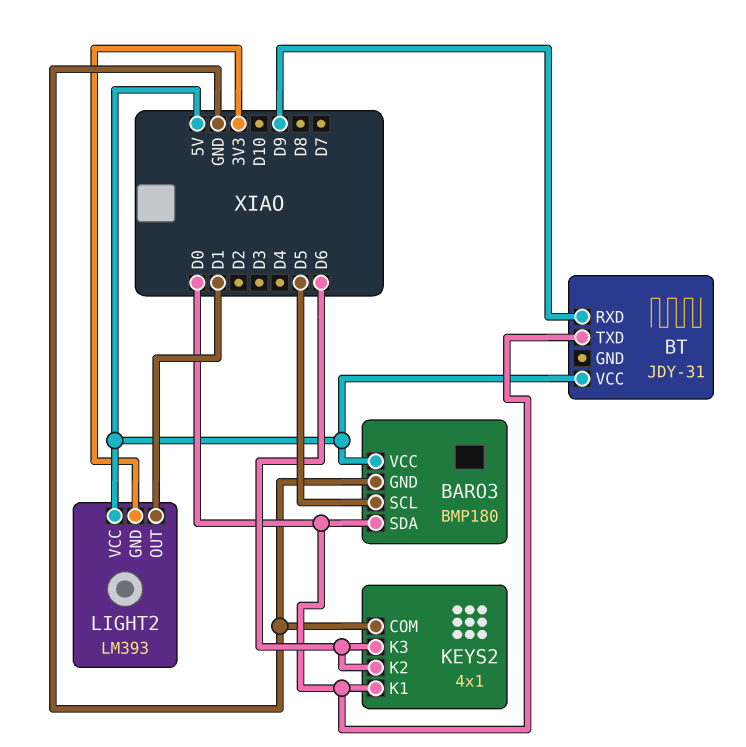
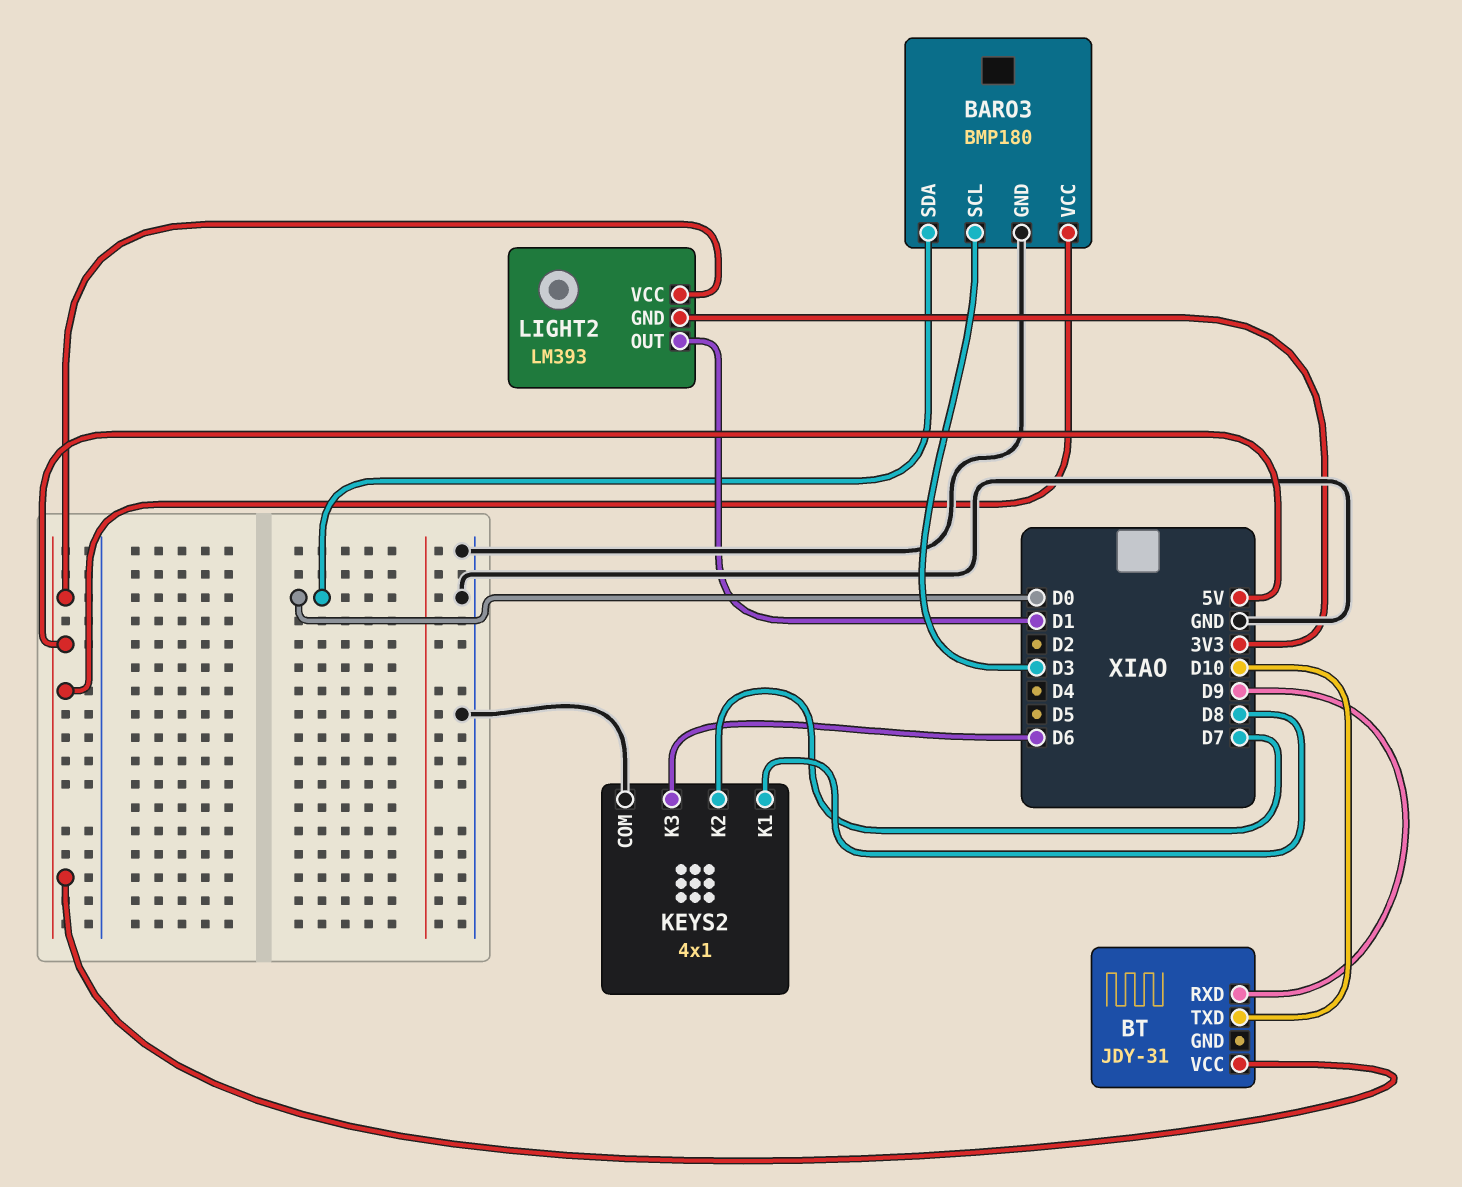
BARO3 pin SCL: D5 -> D3
BT pin TXD: D0 -> D10
KEYS2 pin K1: D0 -> D8
KEYS2 pin K2: D6 -> D7

